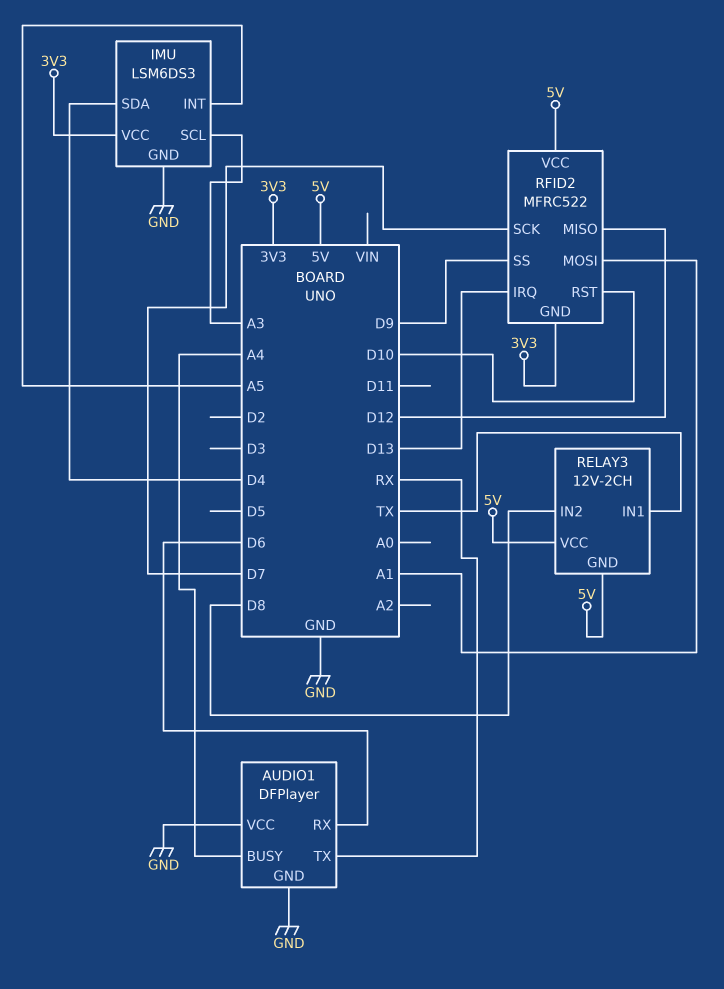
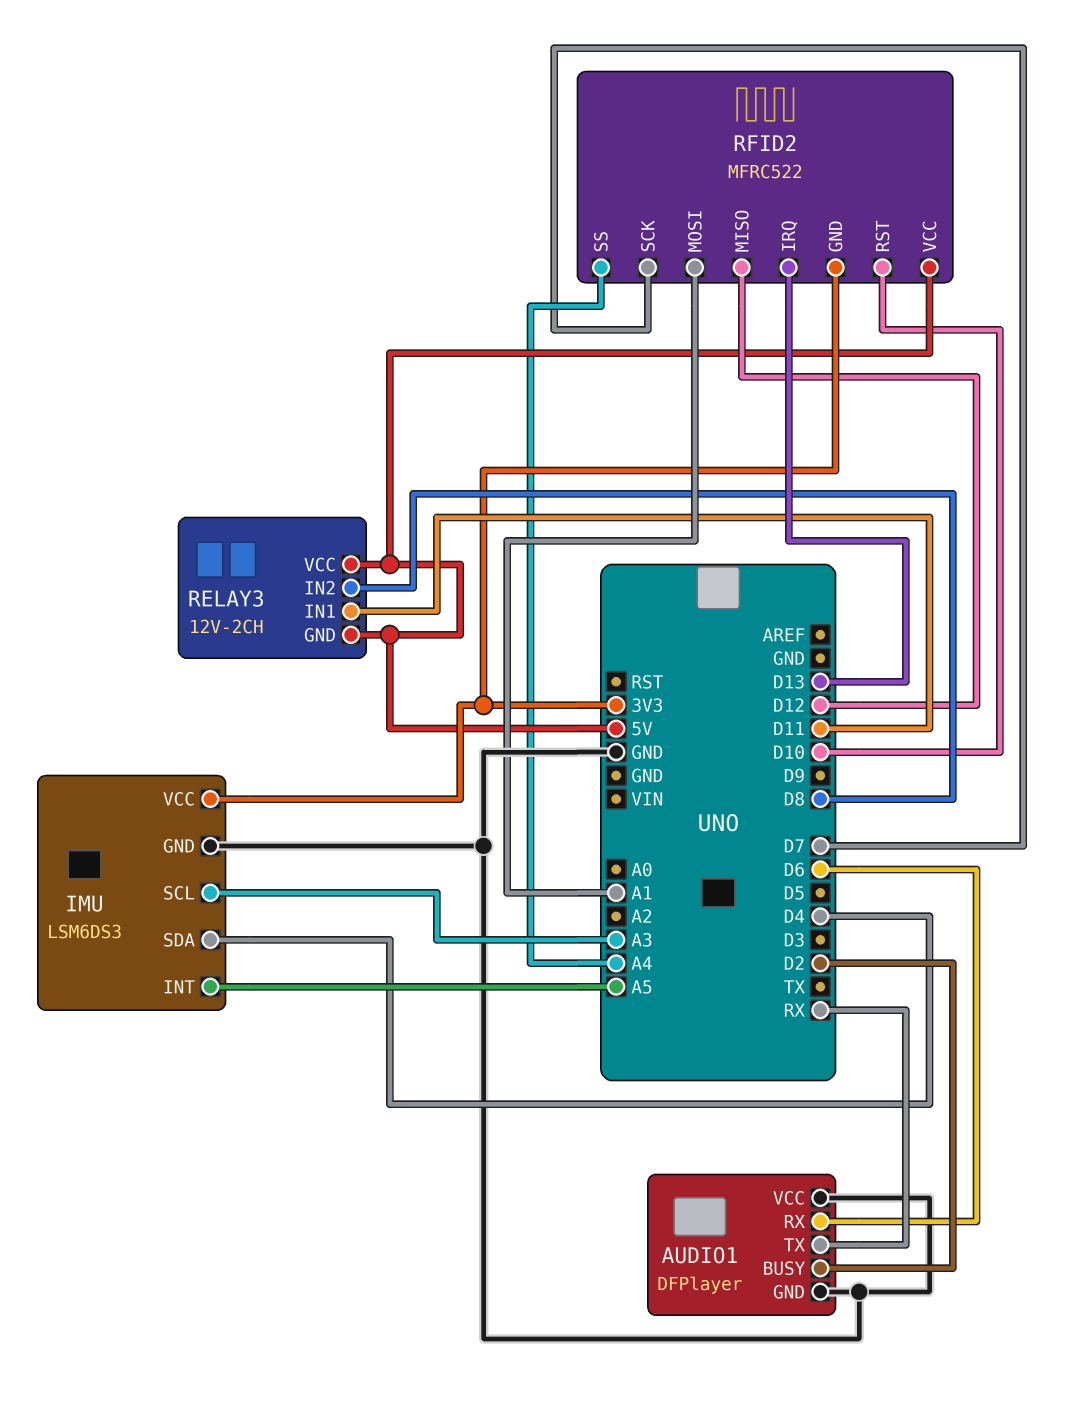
AUDIO1 pin BUSY: A4 -> D2
RELAY3 pin IN1: TX -> D11
RFID2 pin SS: D9 -> A4

